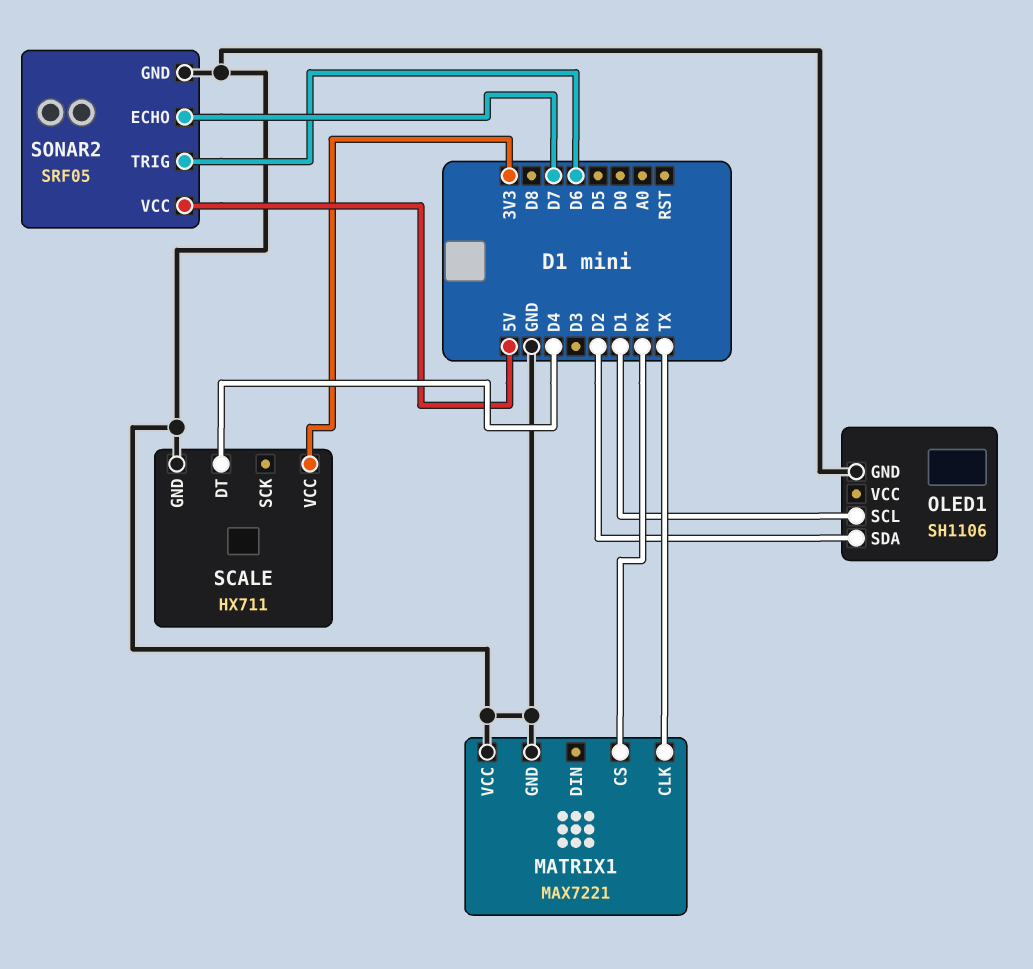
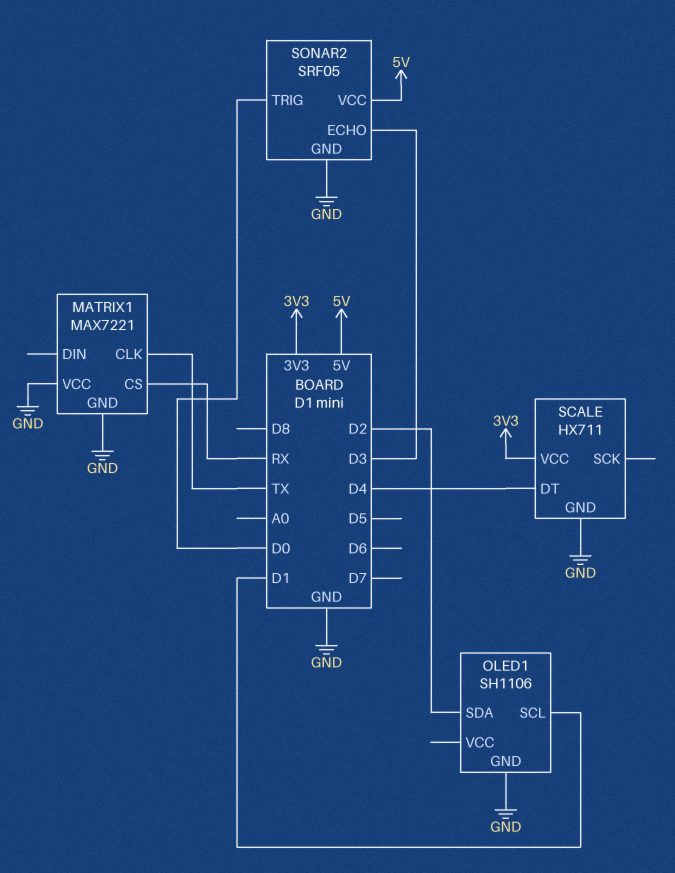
SONAR2 pin ECHO: D7 -> D3
SONAR2 pin TRIG: D6 -> D0

